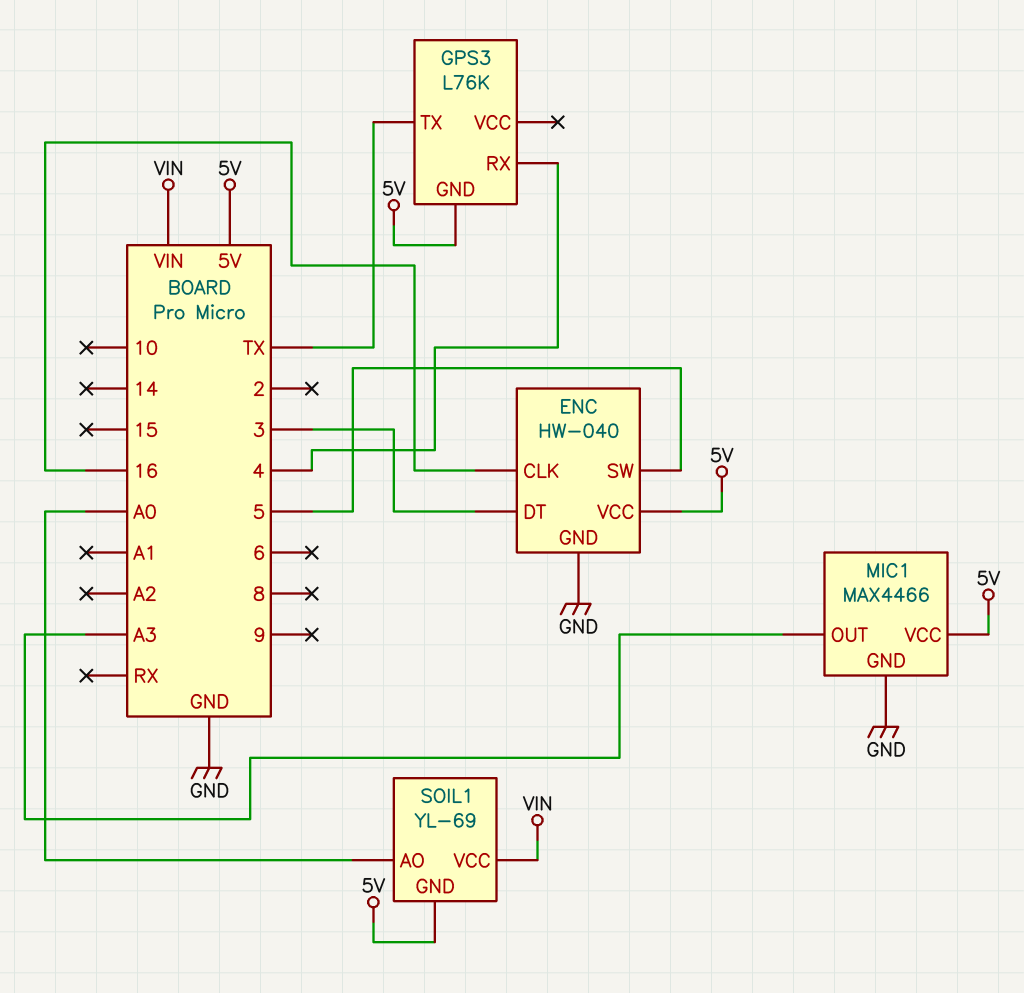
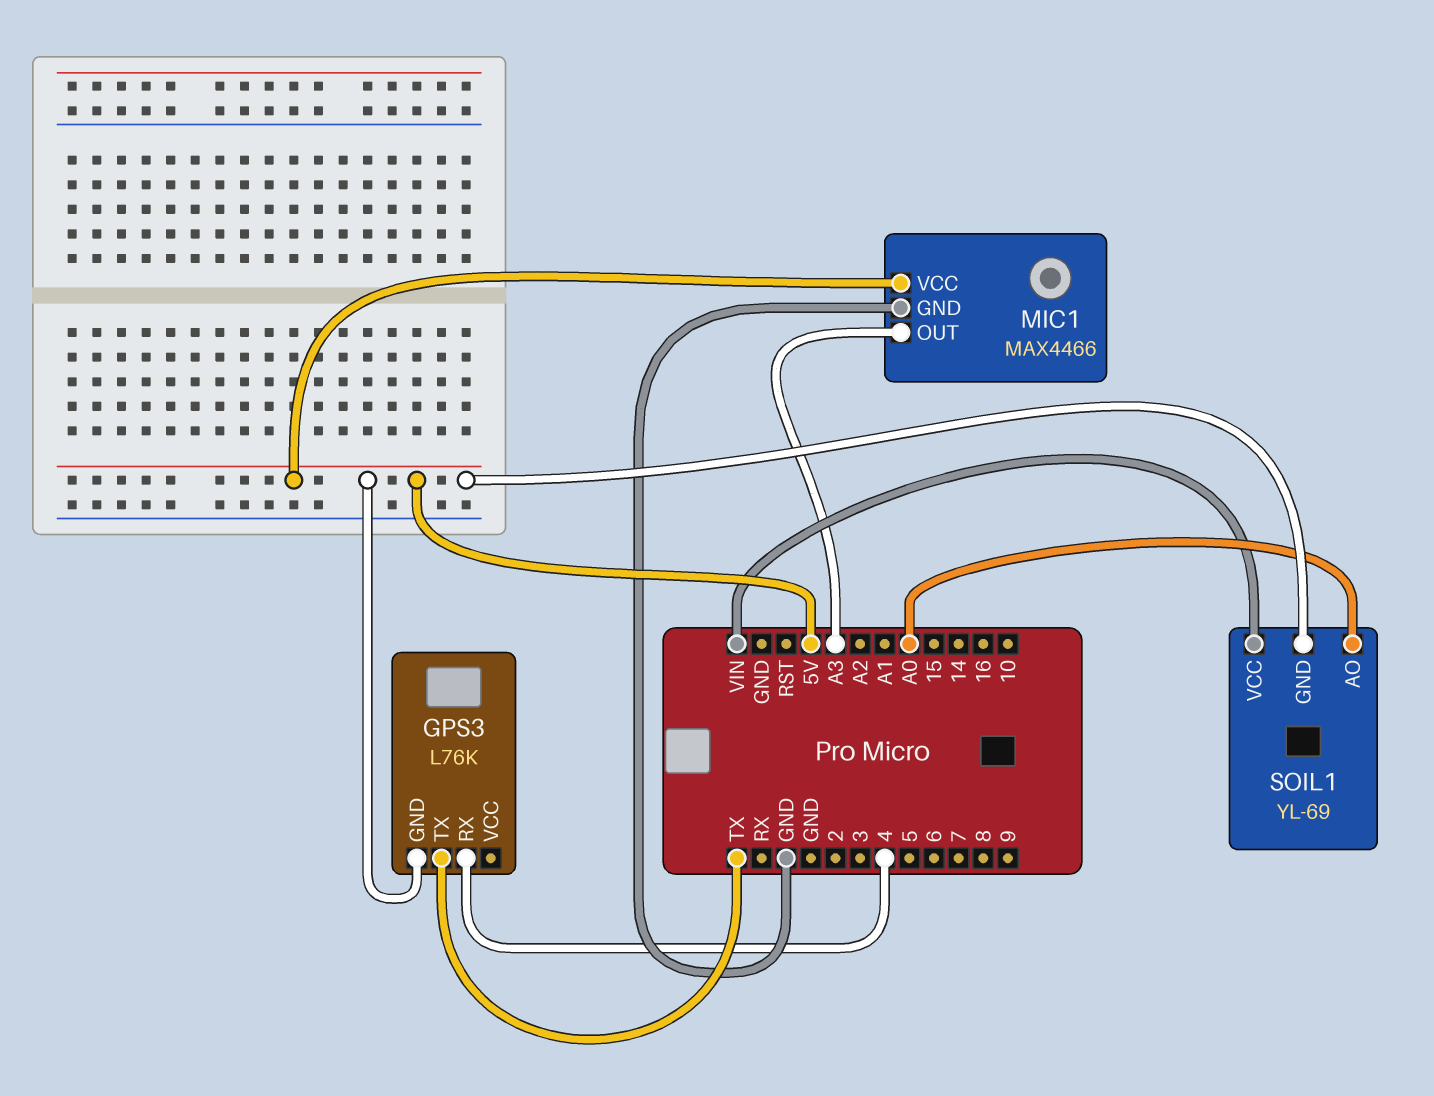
ENC: HW-040 -> none
ENC pin CLK: 16 -> none
ENC pin DT: 3 -> none
ENC pin GND: GND -> none
ENC pin SW: 5 -> none
ENC pin VCC: 5V -> none

